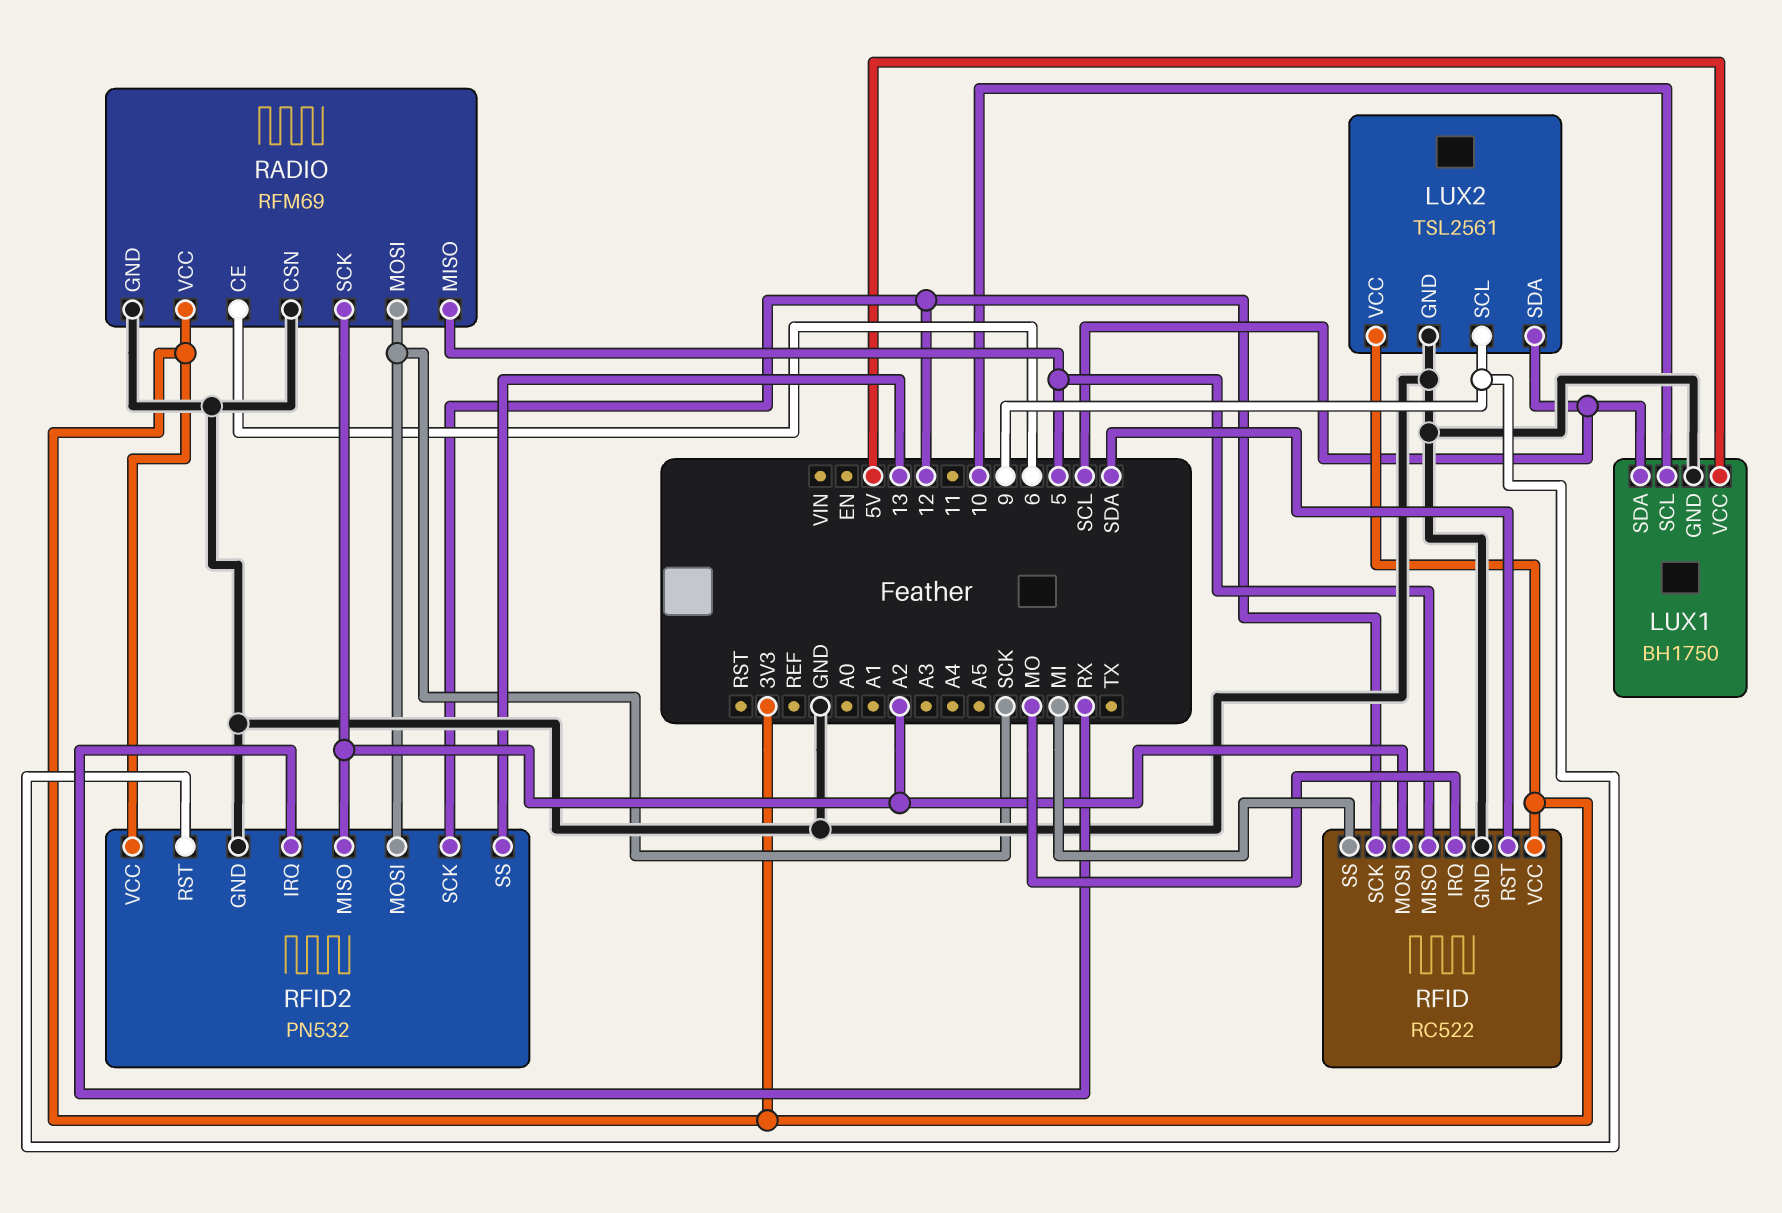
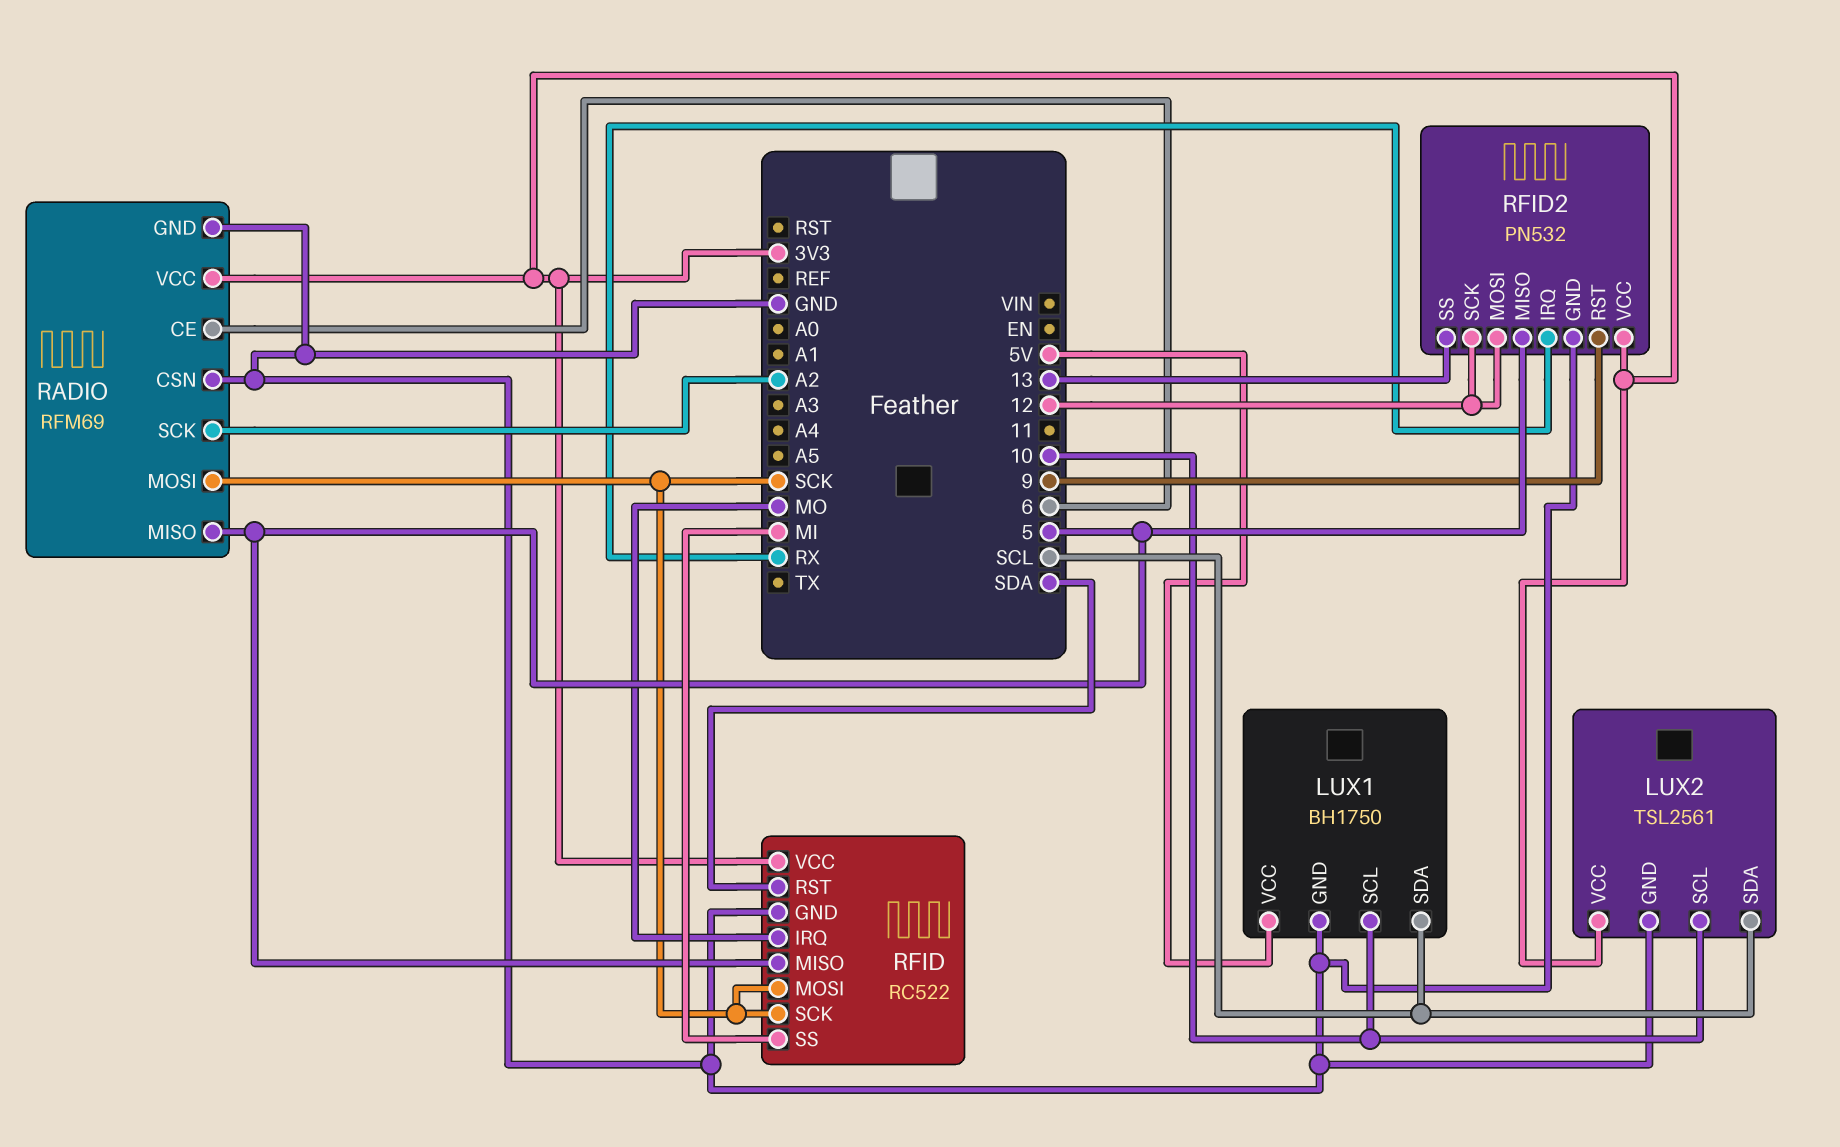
LUX2 pin SCL: 9 -> 10
RFID pin MOSI: A2 -> SCK
RFID pin SCK: 12 -> SCK
RFID2 pin MISO: A2 -> 5
RFID2 pin MOSI: SCK -> 12

